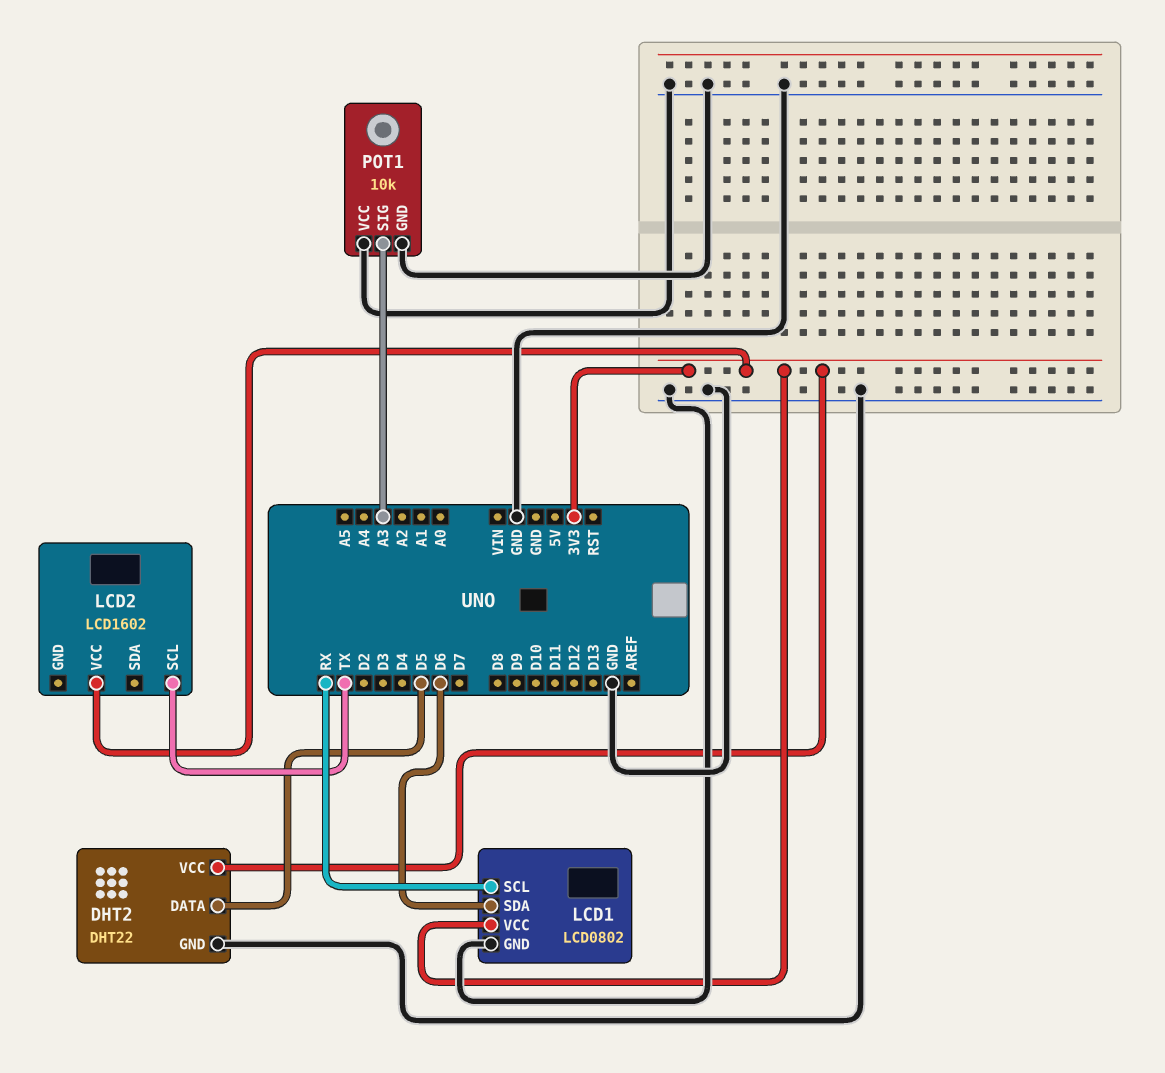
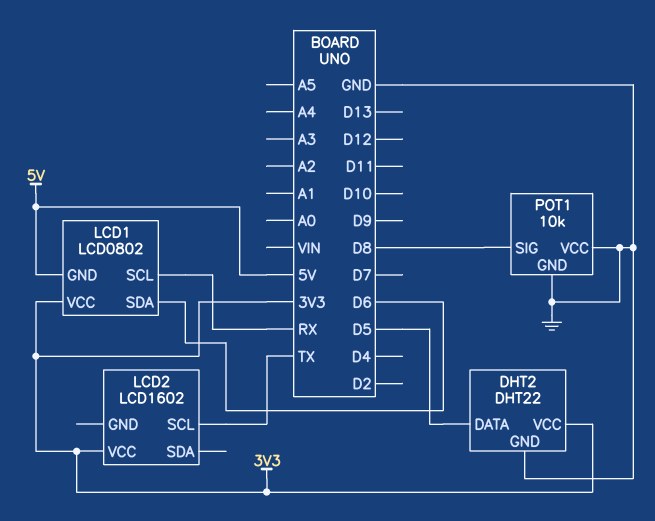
LCD1 pin GND: GND -> 5V
POT1 pin SIG: A3 -> D8

